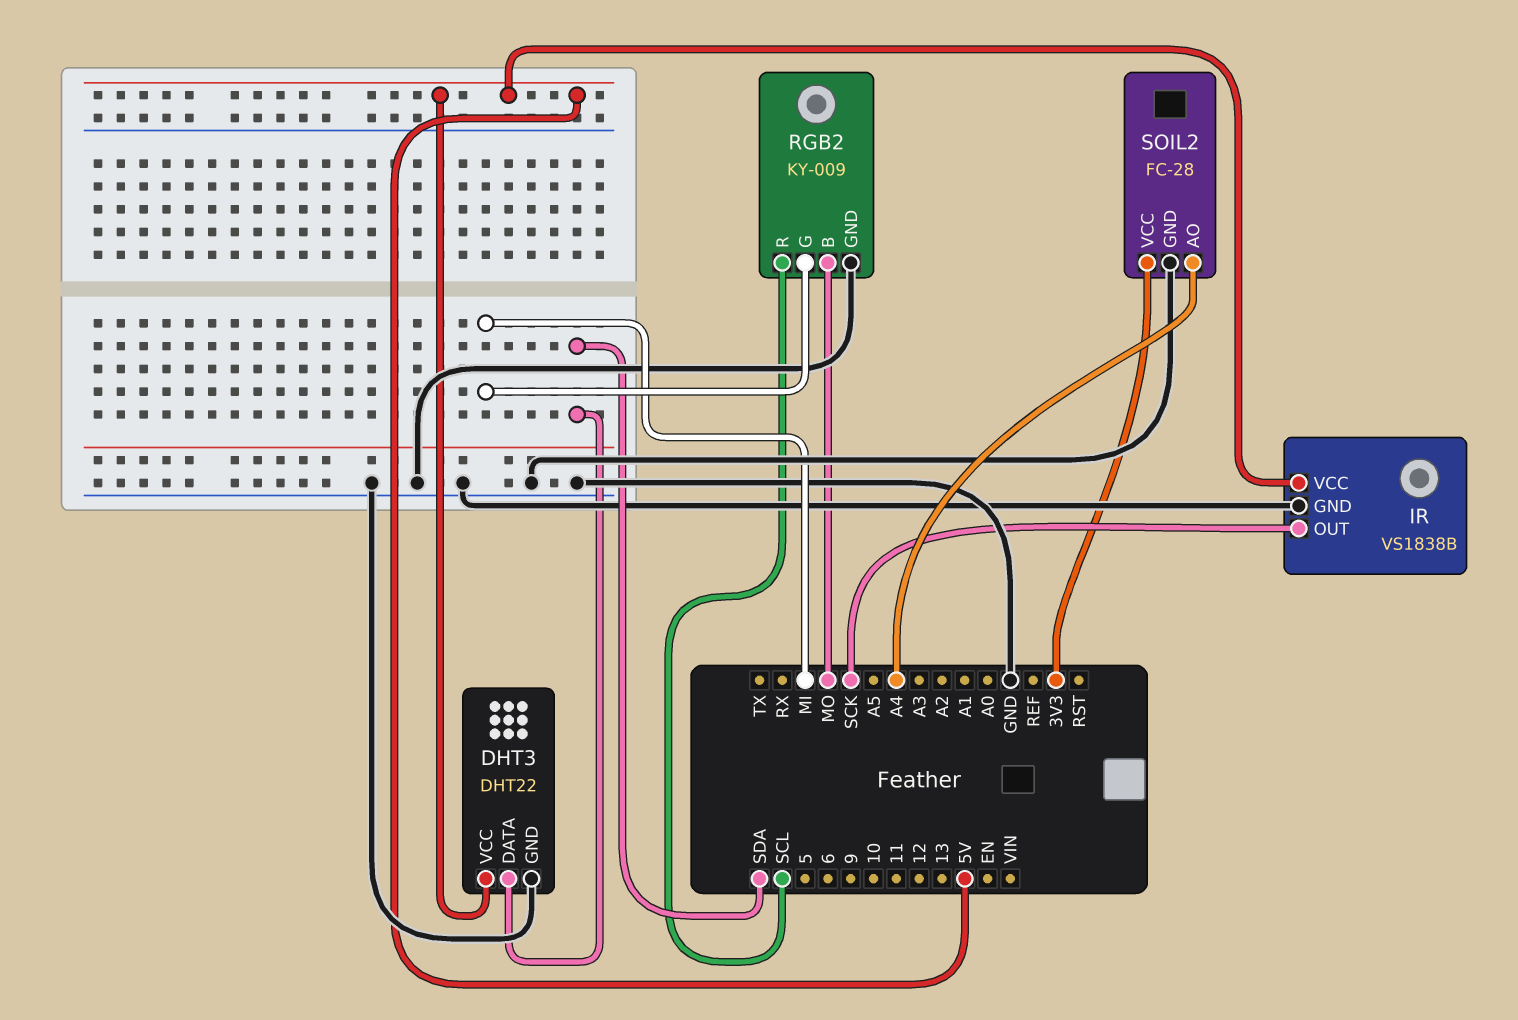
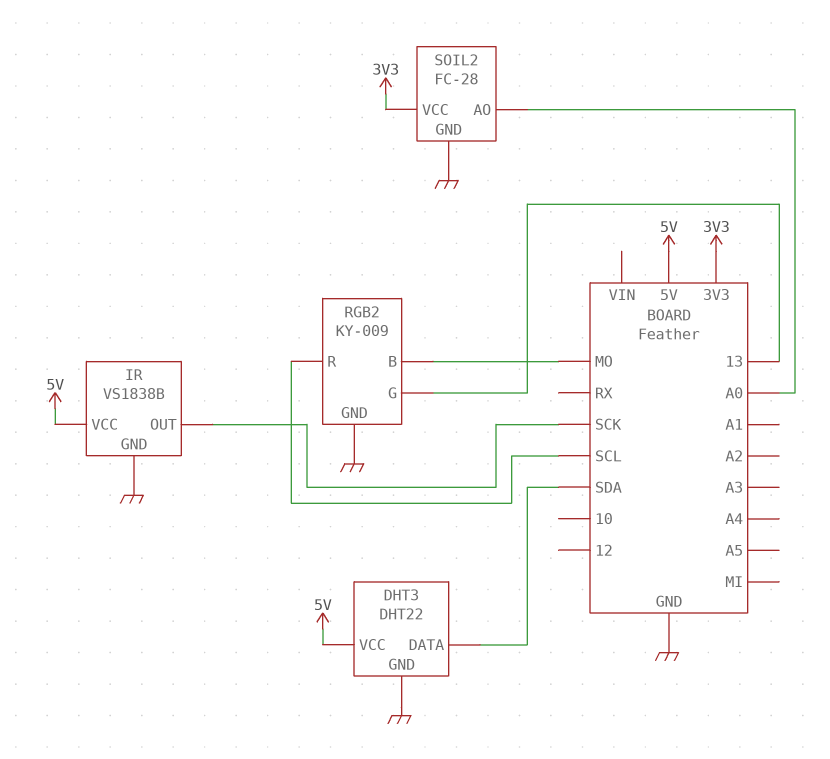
RGB2 pin G: MI -> 13
SOIL2 pin AO: A4 -> A0

